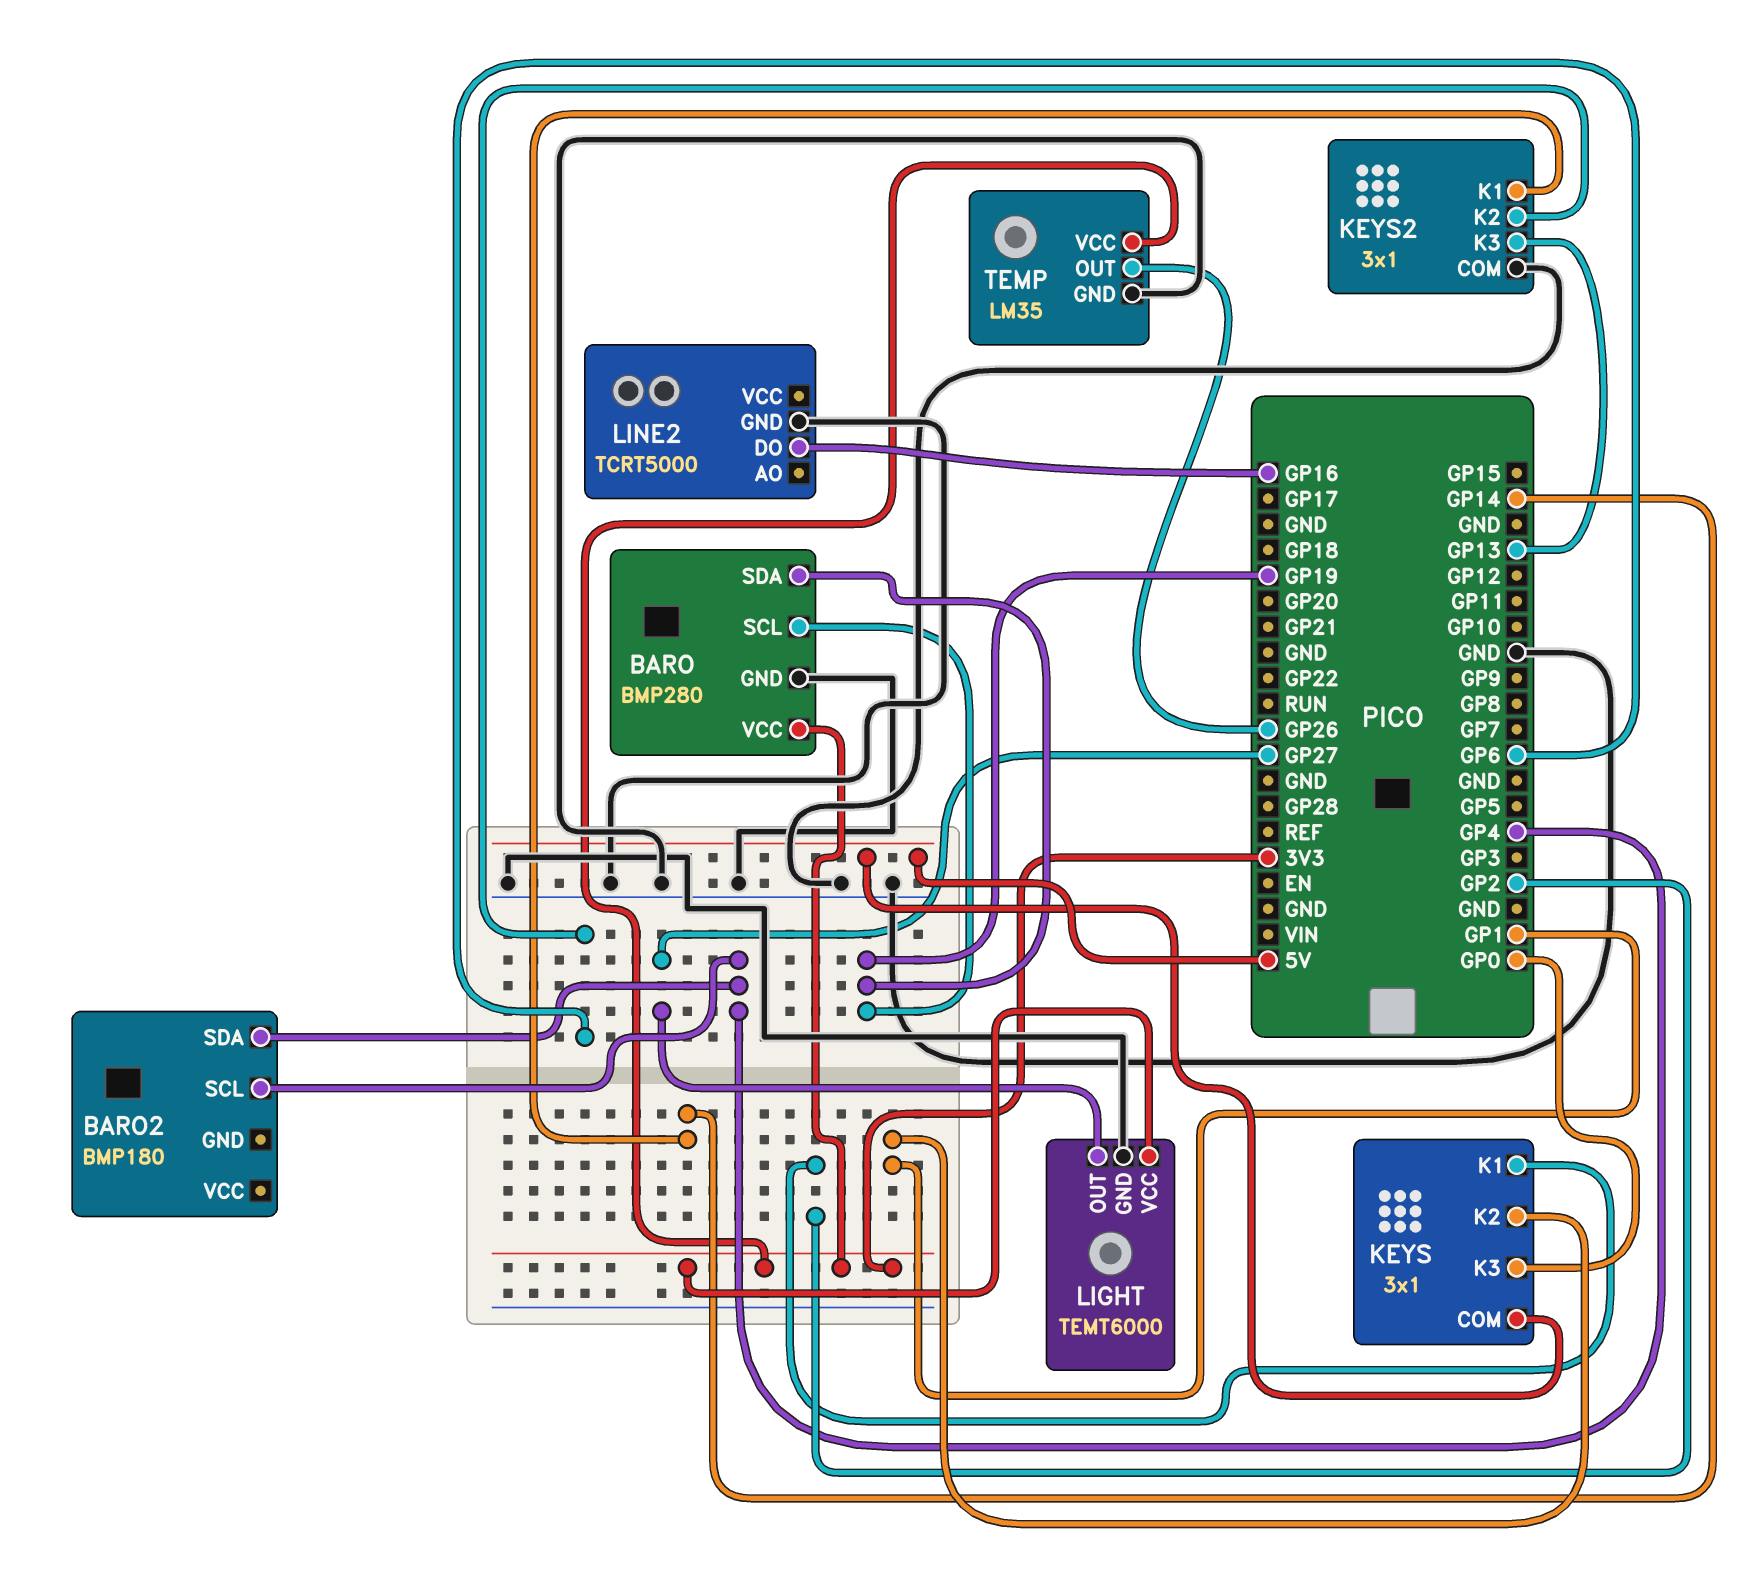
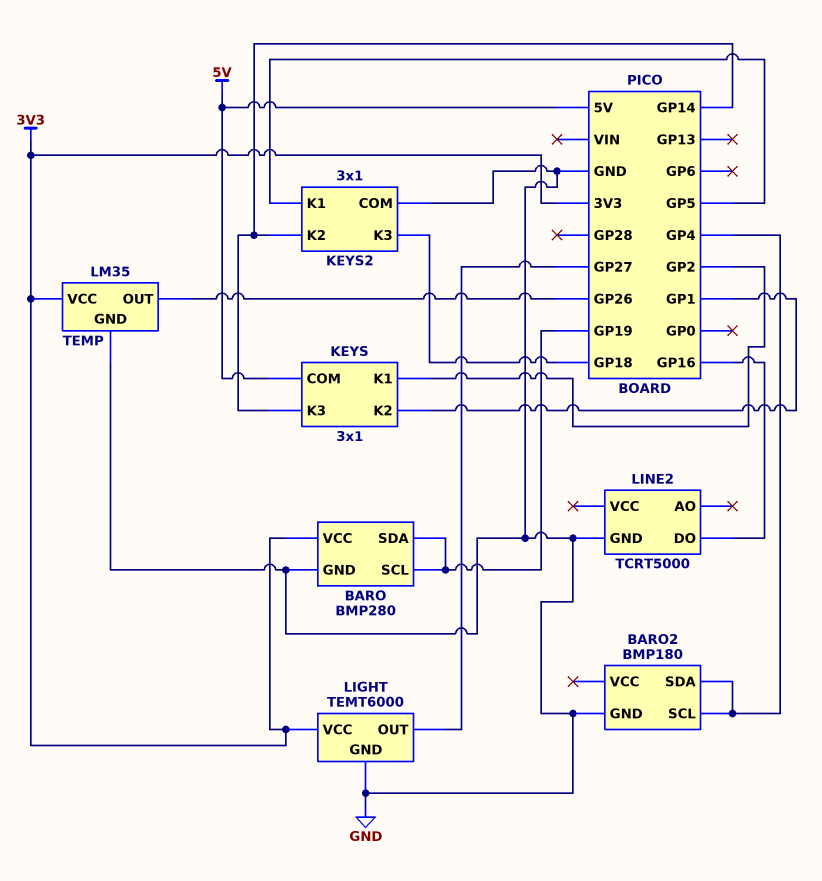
BARO2 pin GND: none -> GND
KEYS pin K3: GP0 -> GP14
KEYS2 pin K1: GP14 -> GP5
KEYS2 pin K2: GP6 -> GP14
KEYS2 pin K3: GP13 -> GP18

